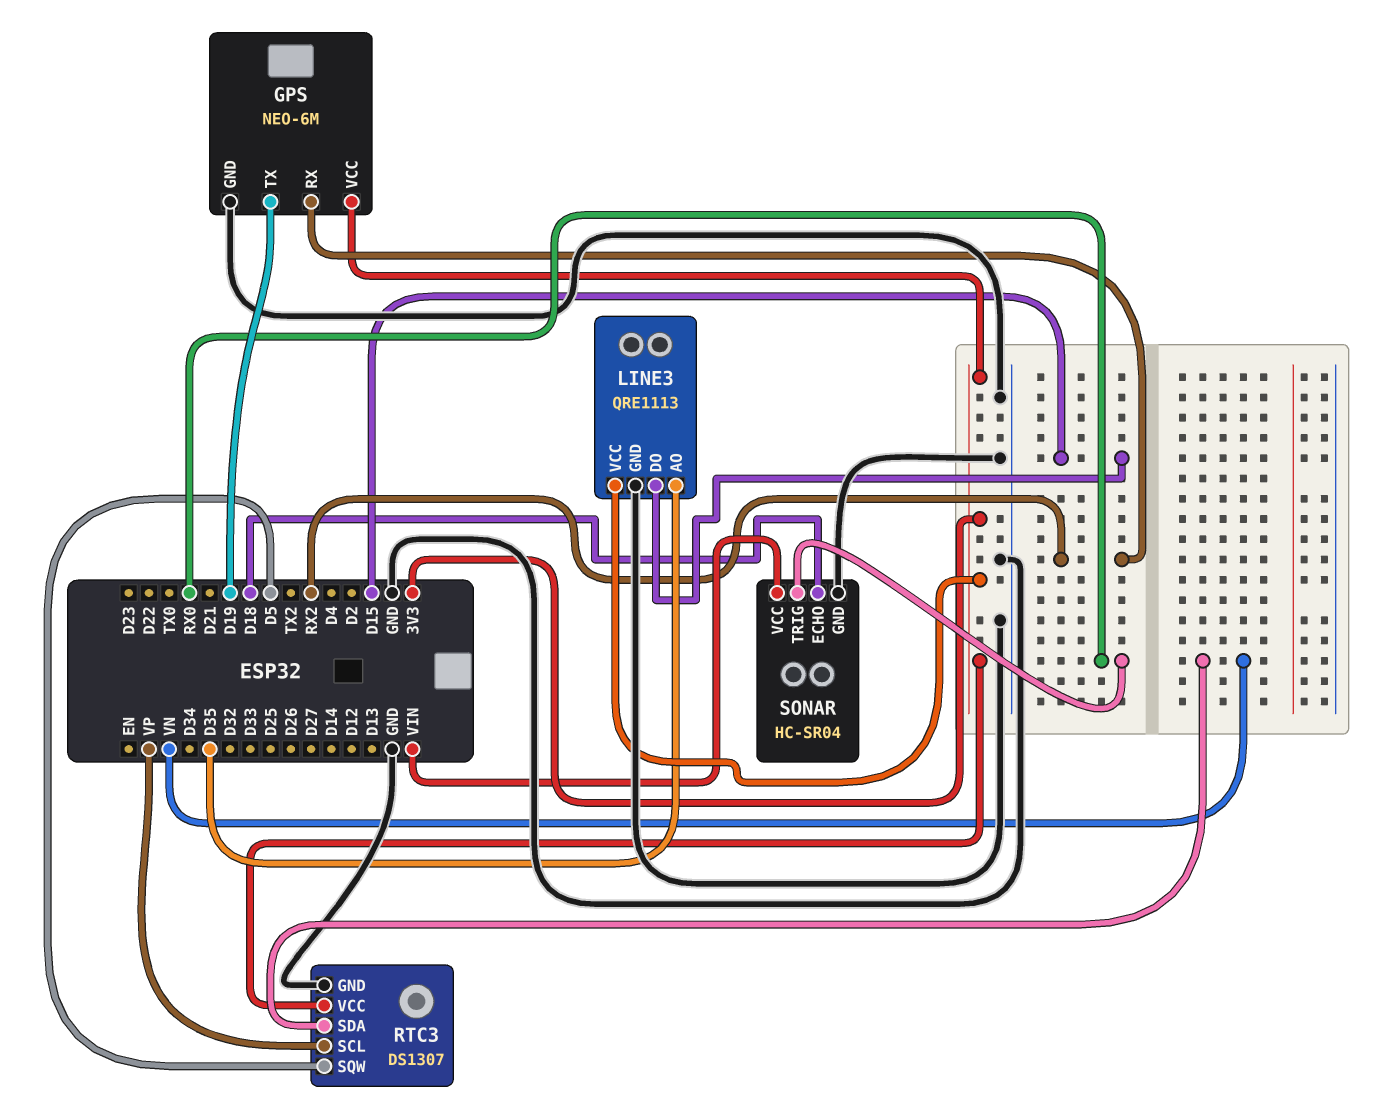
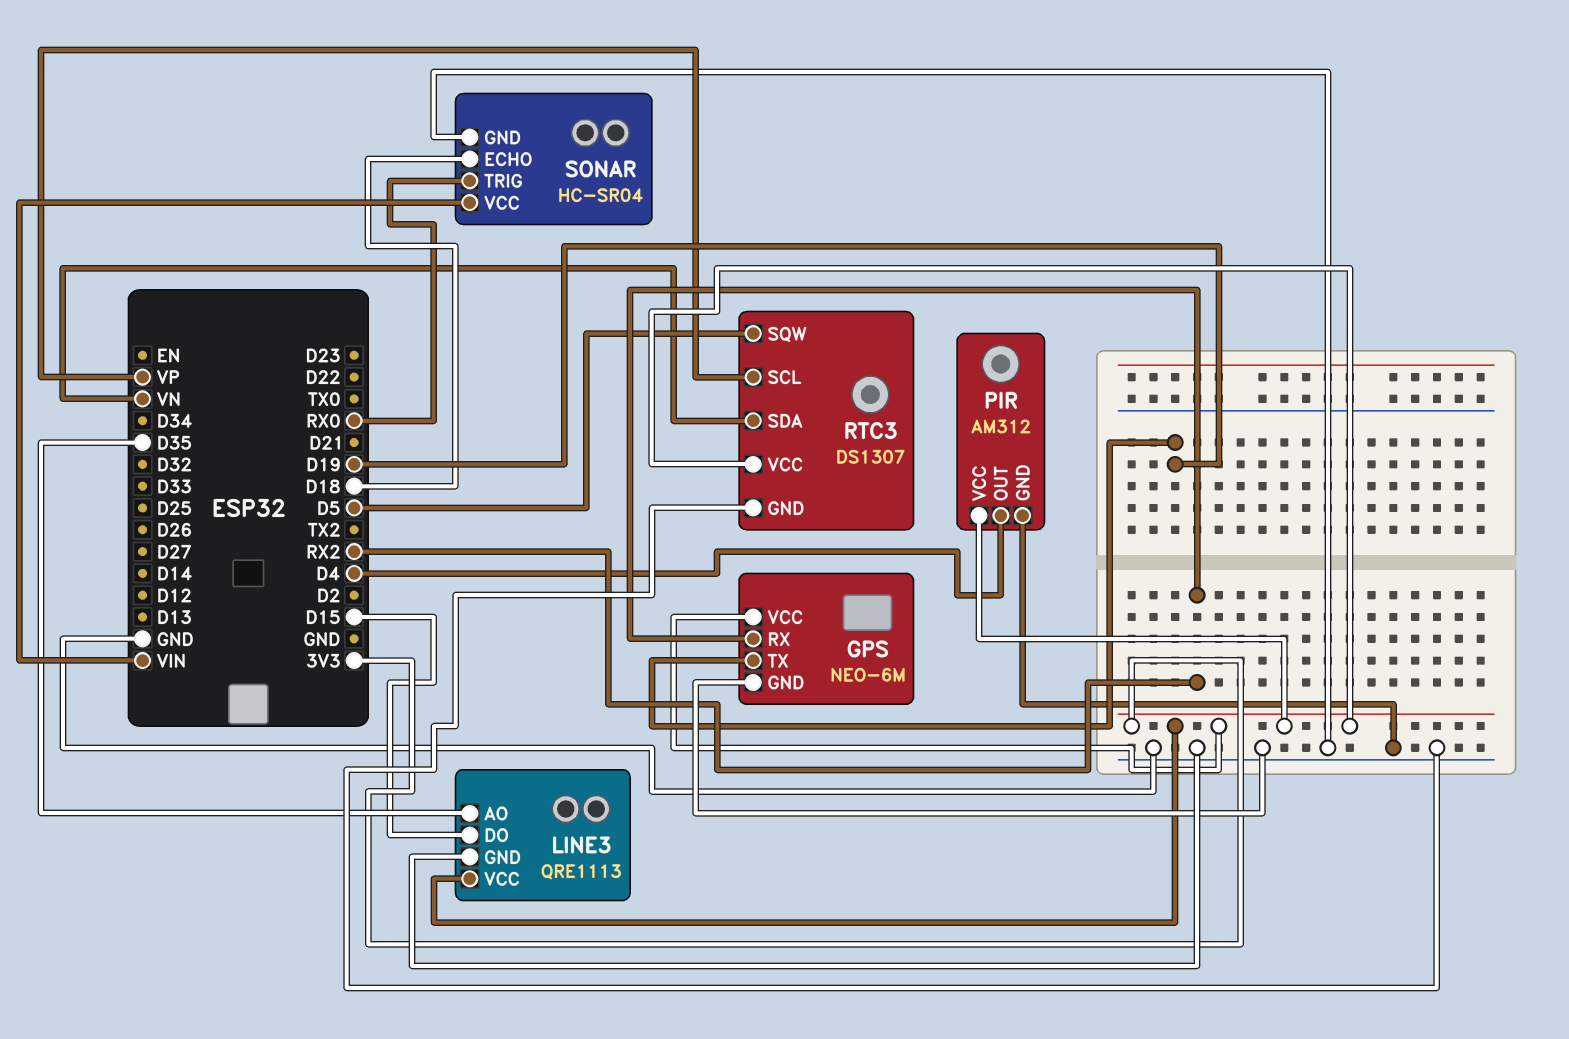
PIR: none -> AM312
PIR pin GND: none -> GND
PIR pin OUT: none -> D4
PIR pin VCC: none -> 3V3

